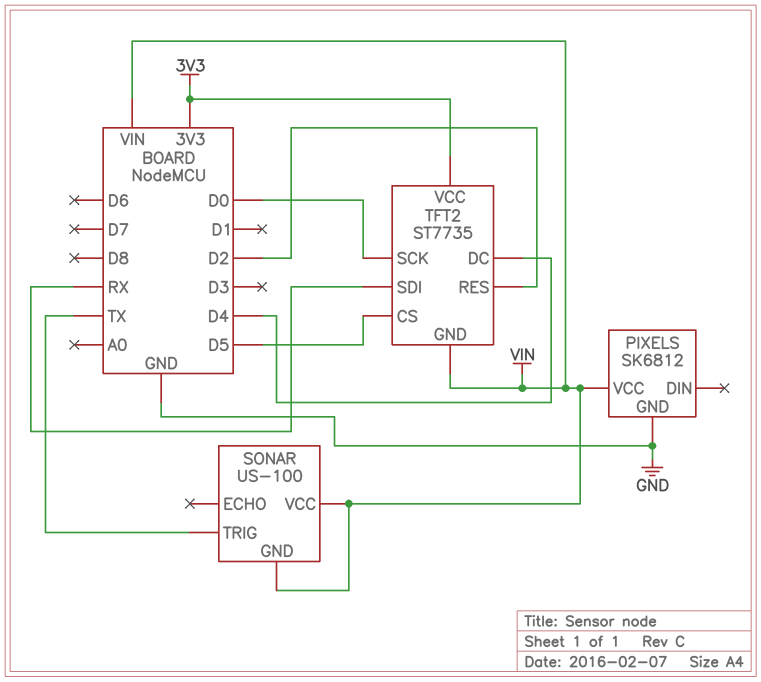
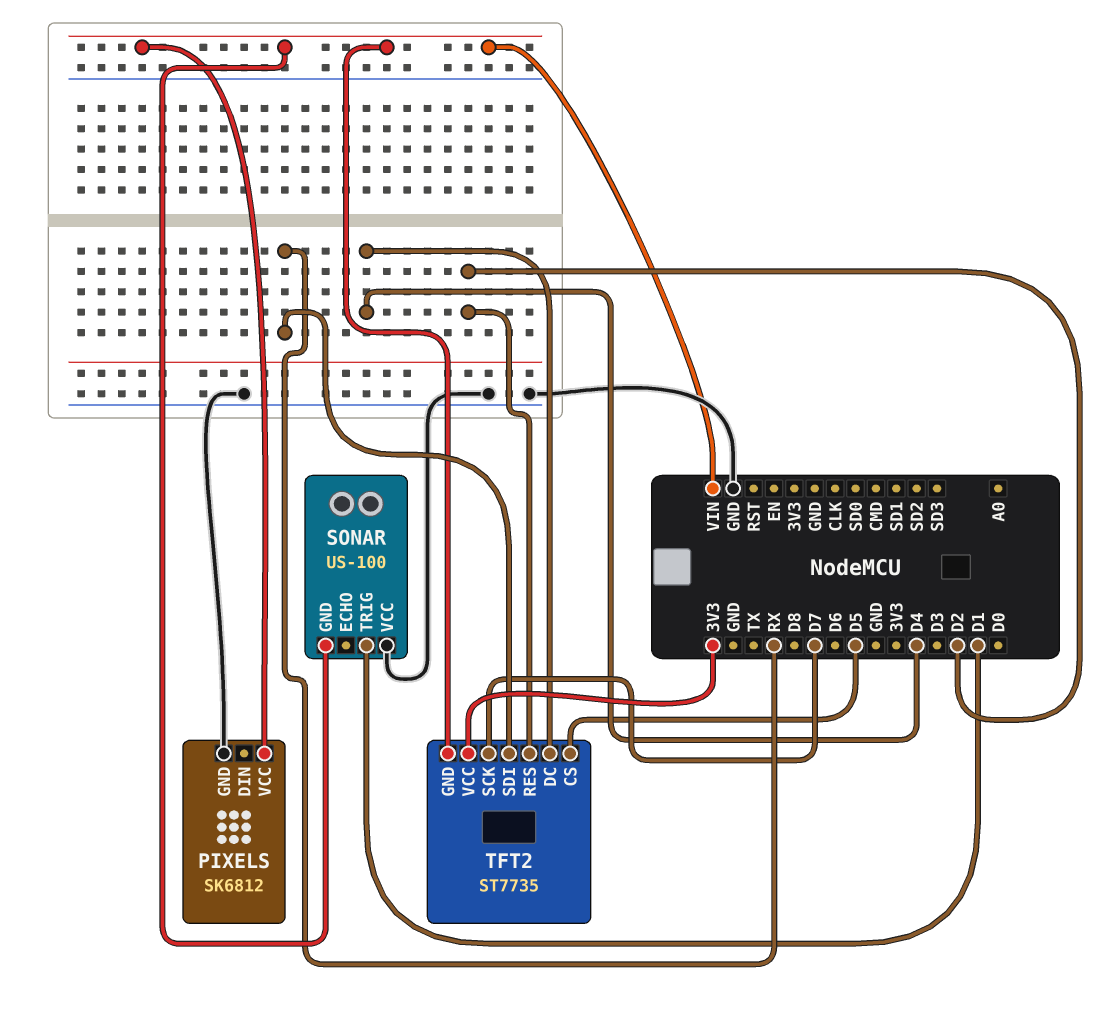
SONAR pin TRIG: TX -> D1
SONAR pin VCC: VIN -> GND
TFT2 pin SCK: D0 -> D7

